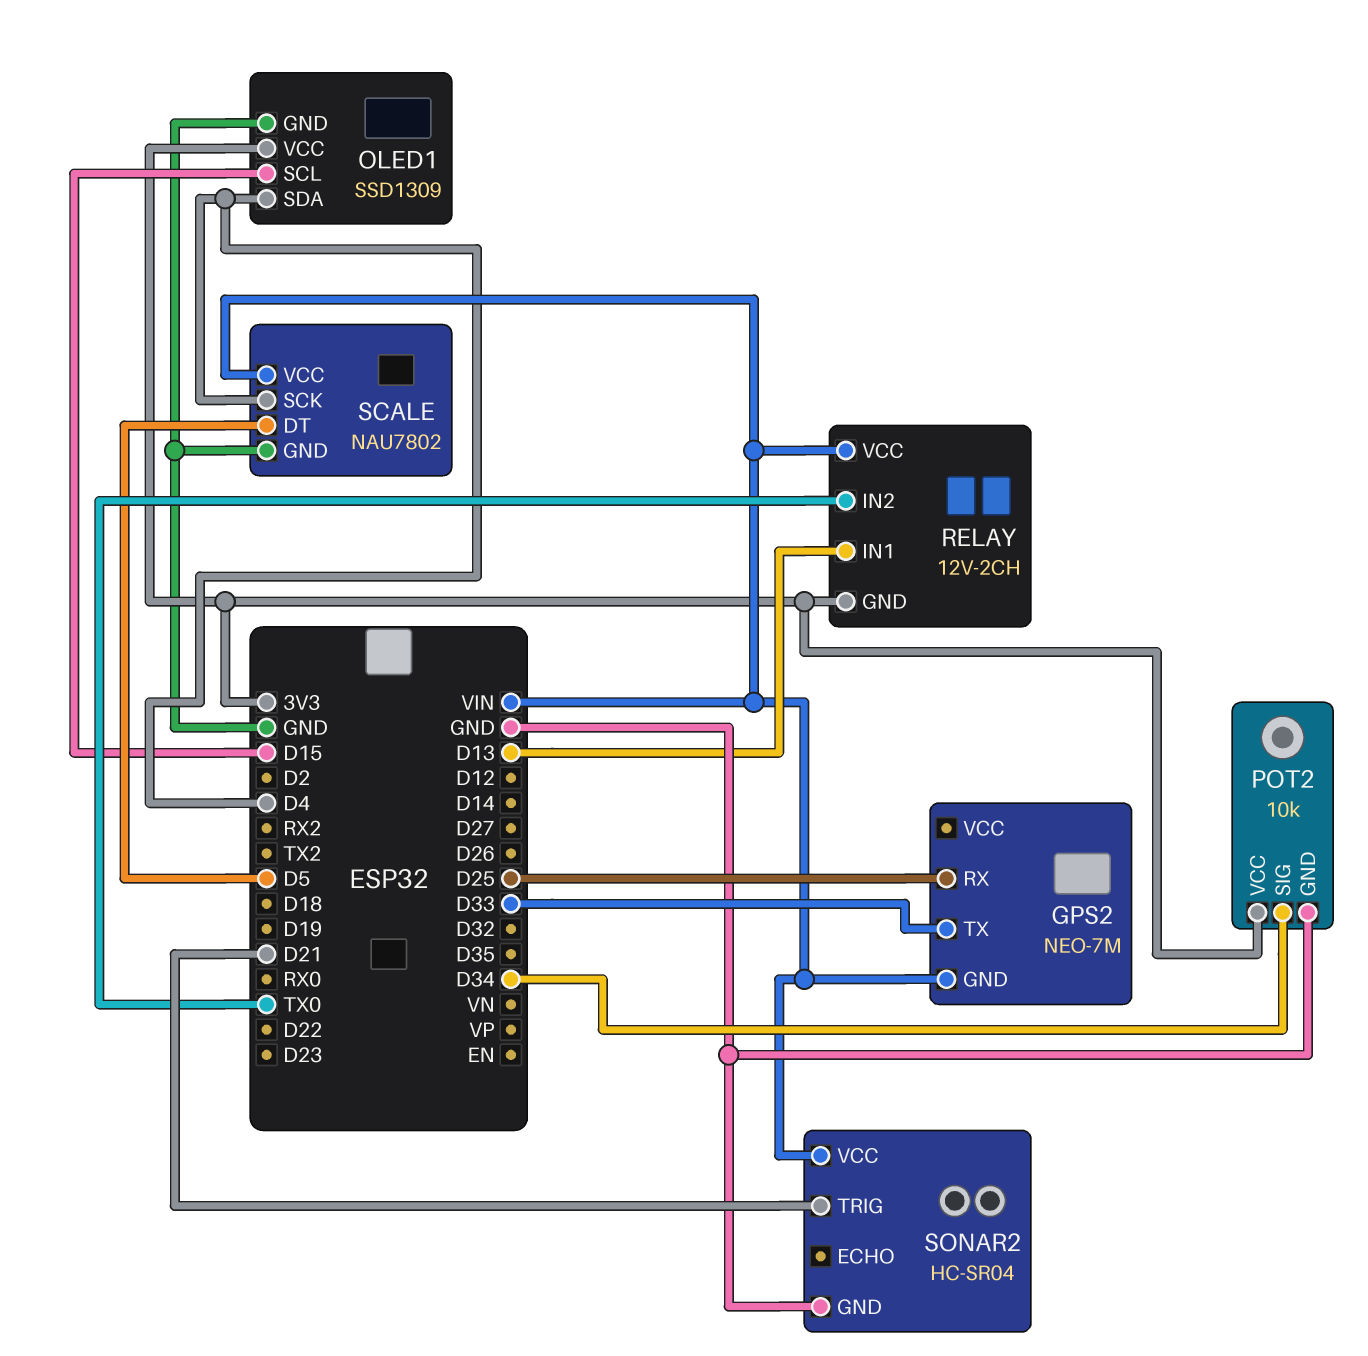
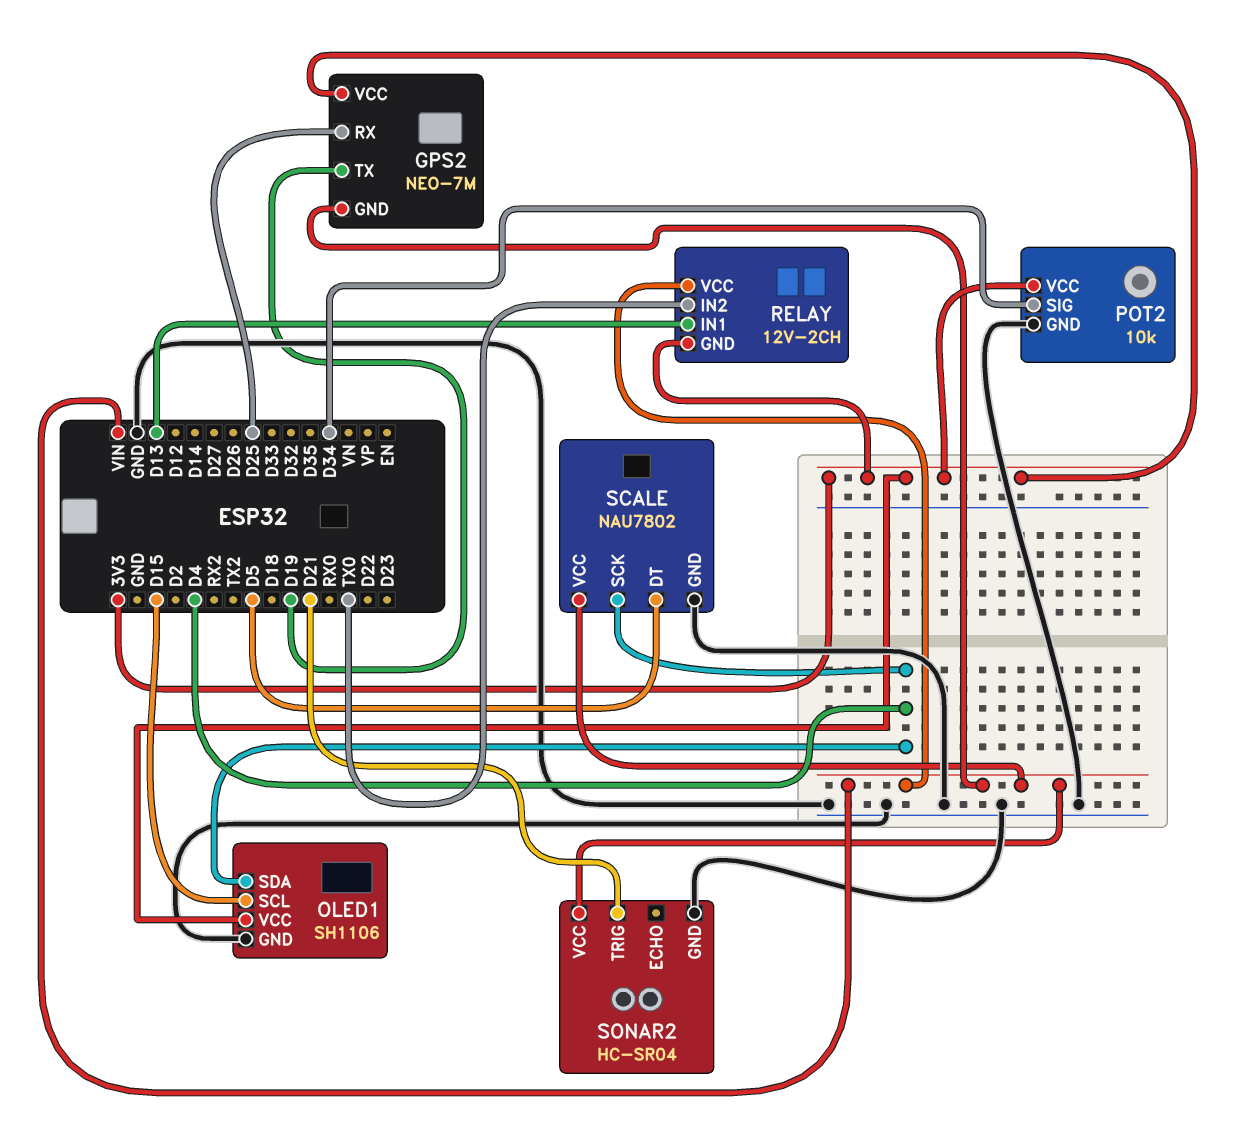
GPS2 pin TX: D33 -> D19
GPS2 pin VCC: none -> 3V3
OLED1: SSD1309 -> SH1106

